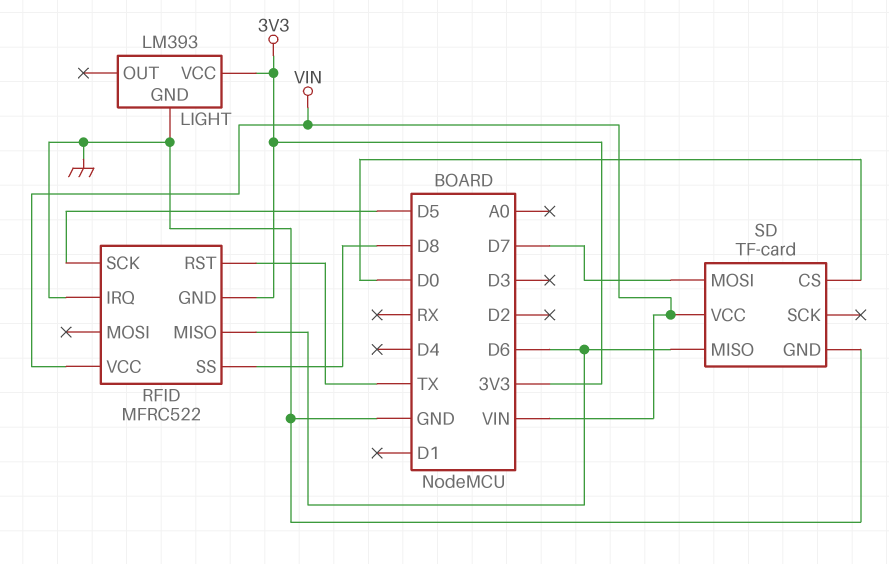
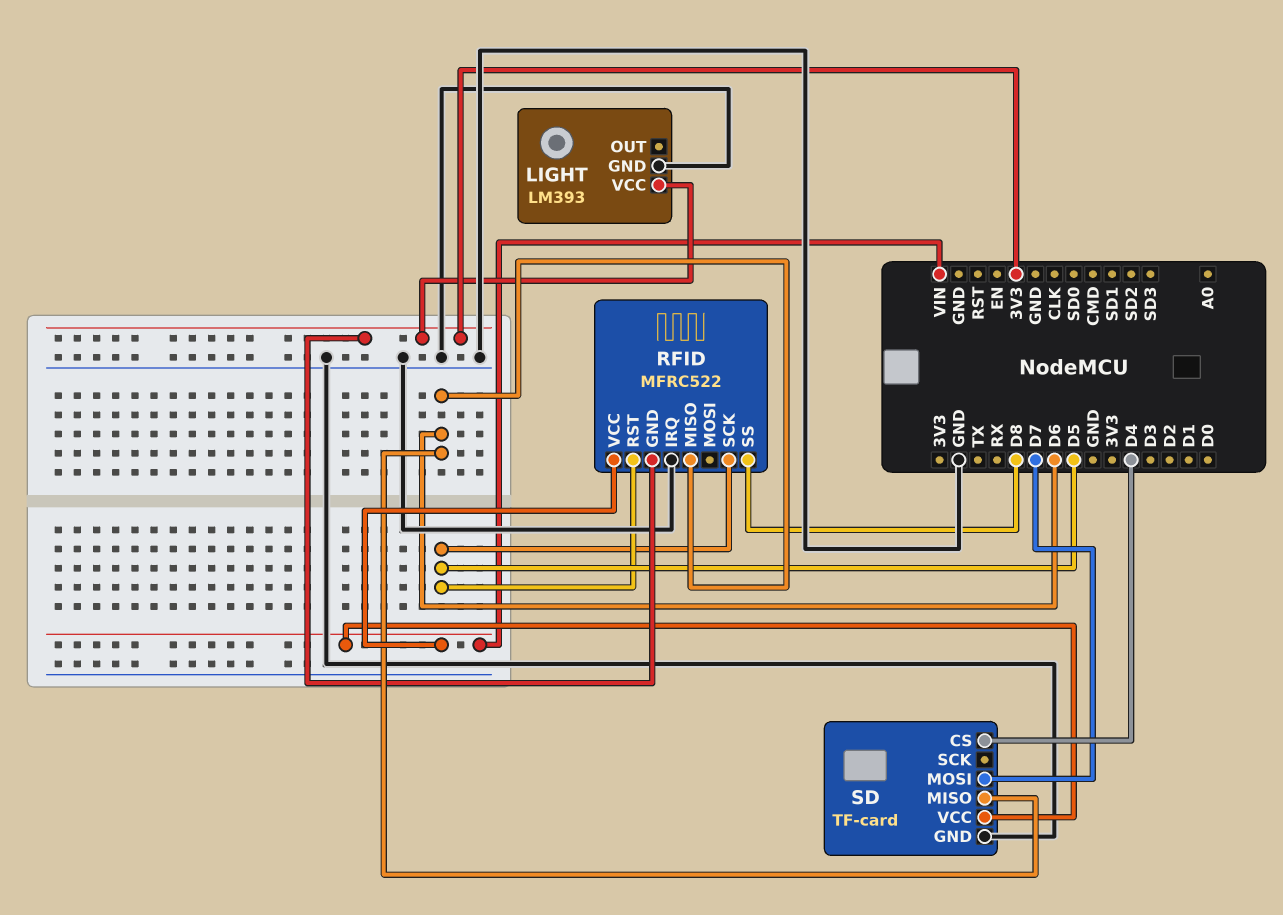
RFID pin RST: TX -> D5
SD pin CS: D0 -> D4

